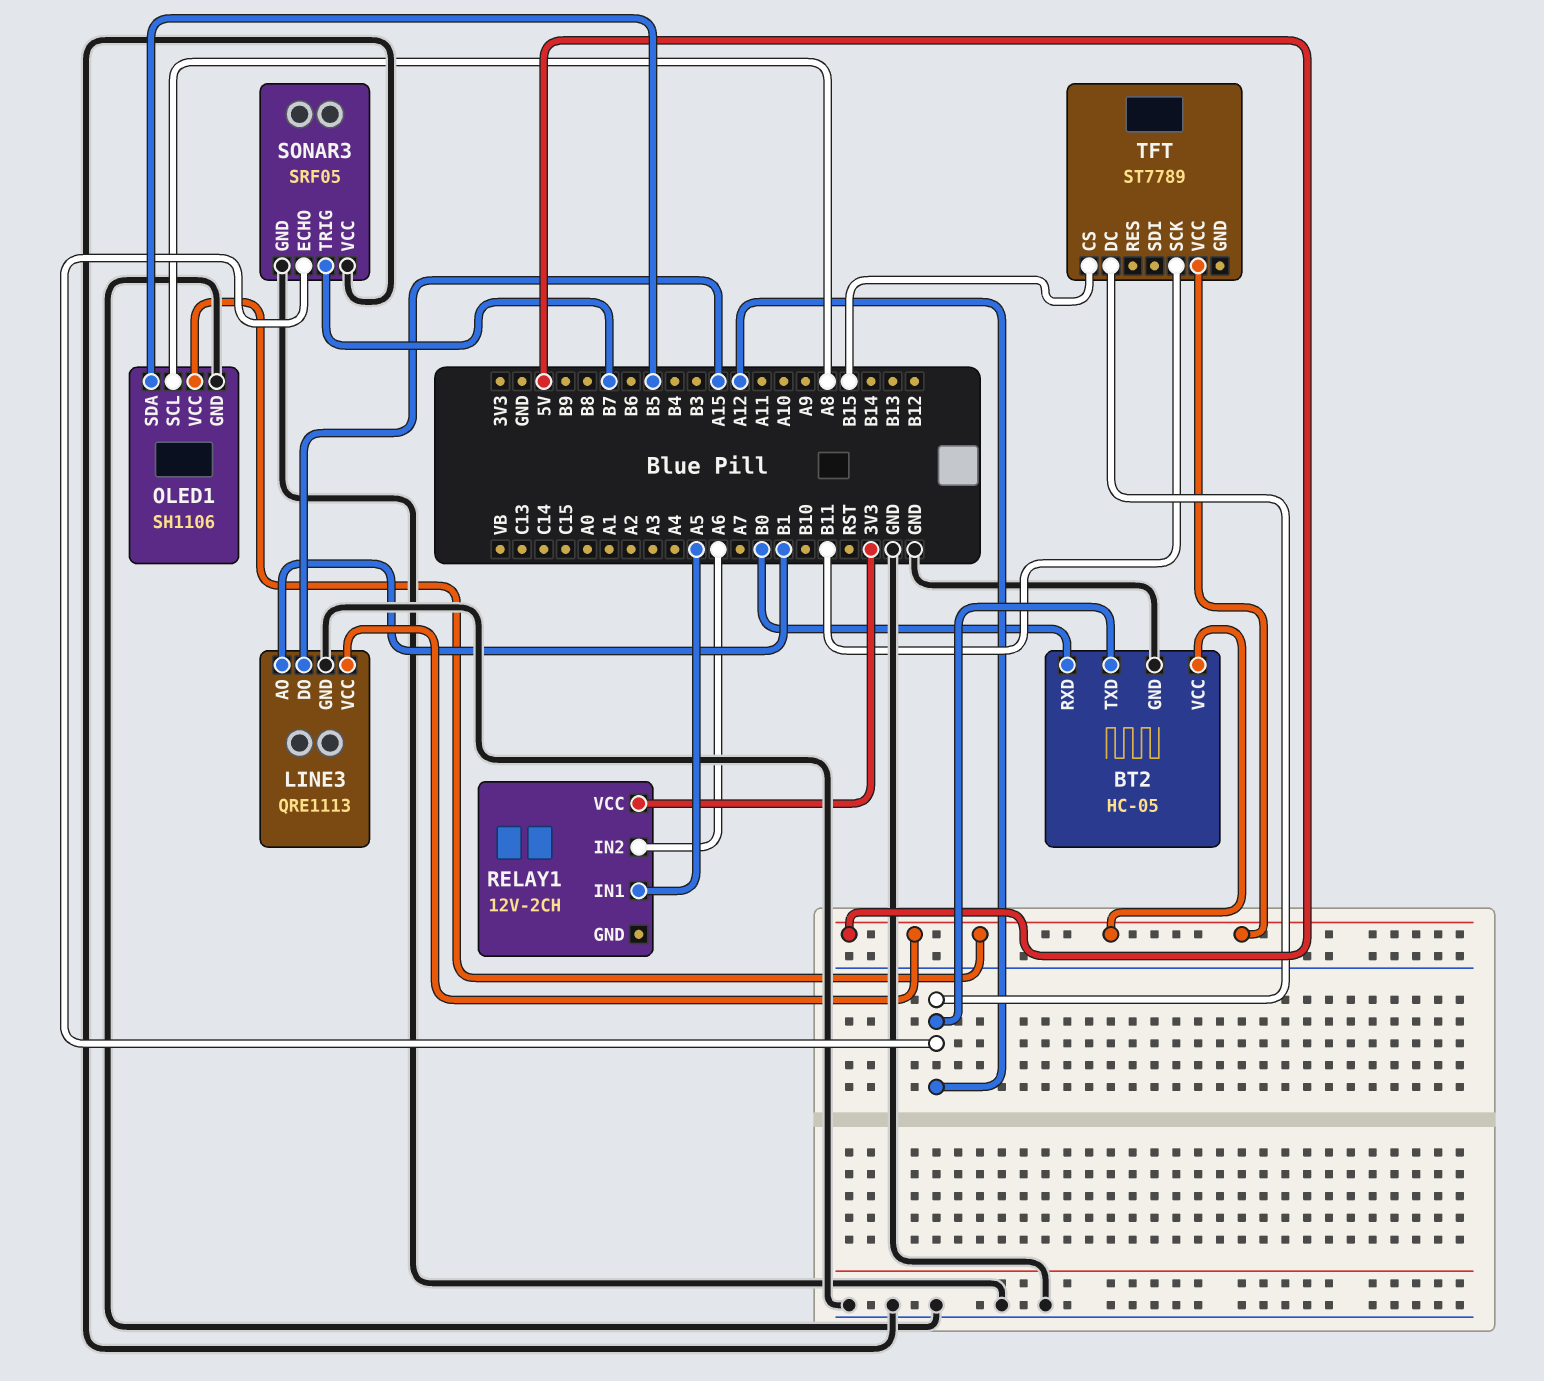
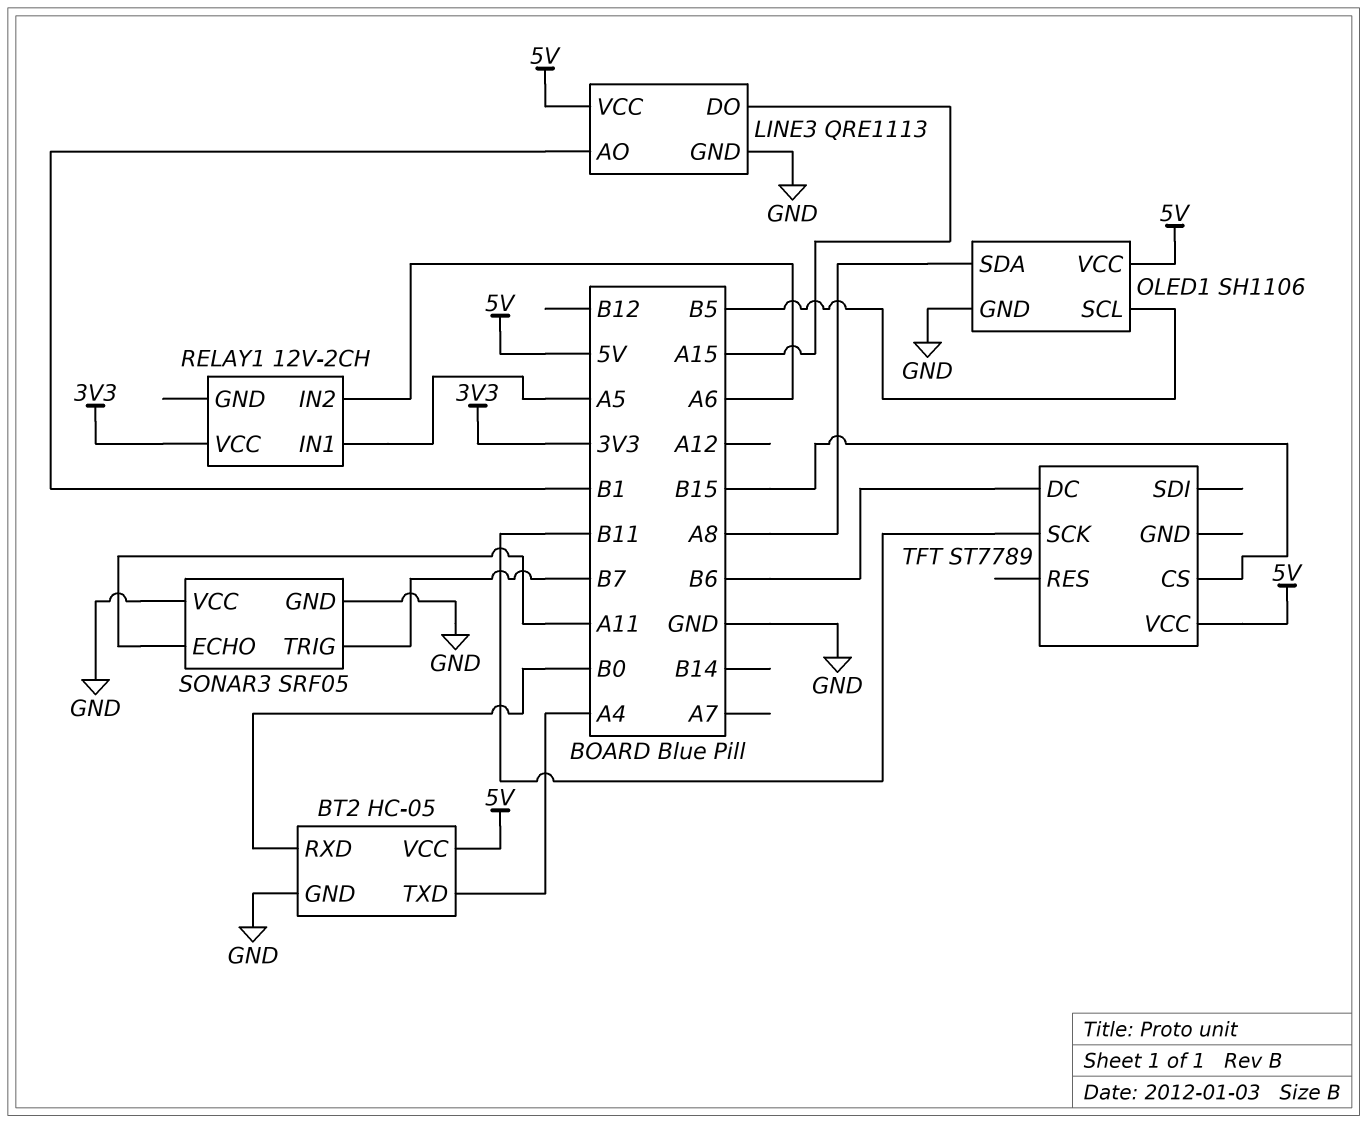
BT2 pin TXD: A12 -> A4
OLED1 pin SCL: A8 -> B5
OLED1 pin SDA: B5 -> A8
SONAR3 pin ECHO: A12 -> A11
TFT pin DC: A12 -> B6

